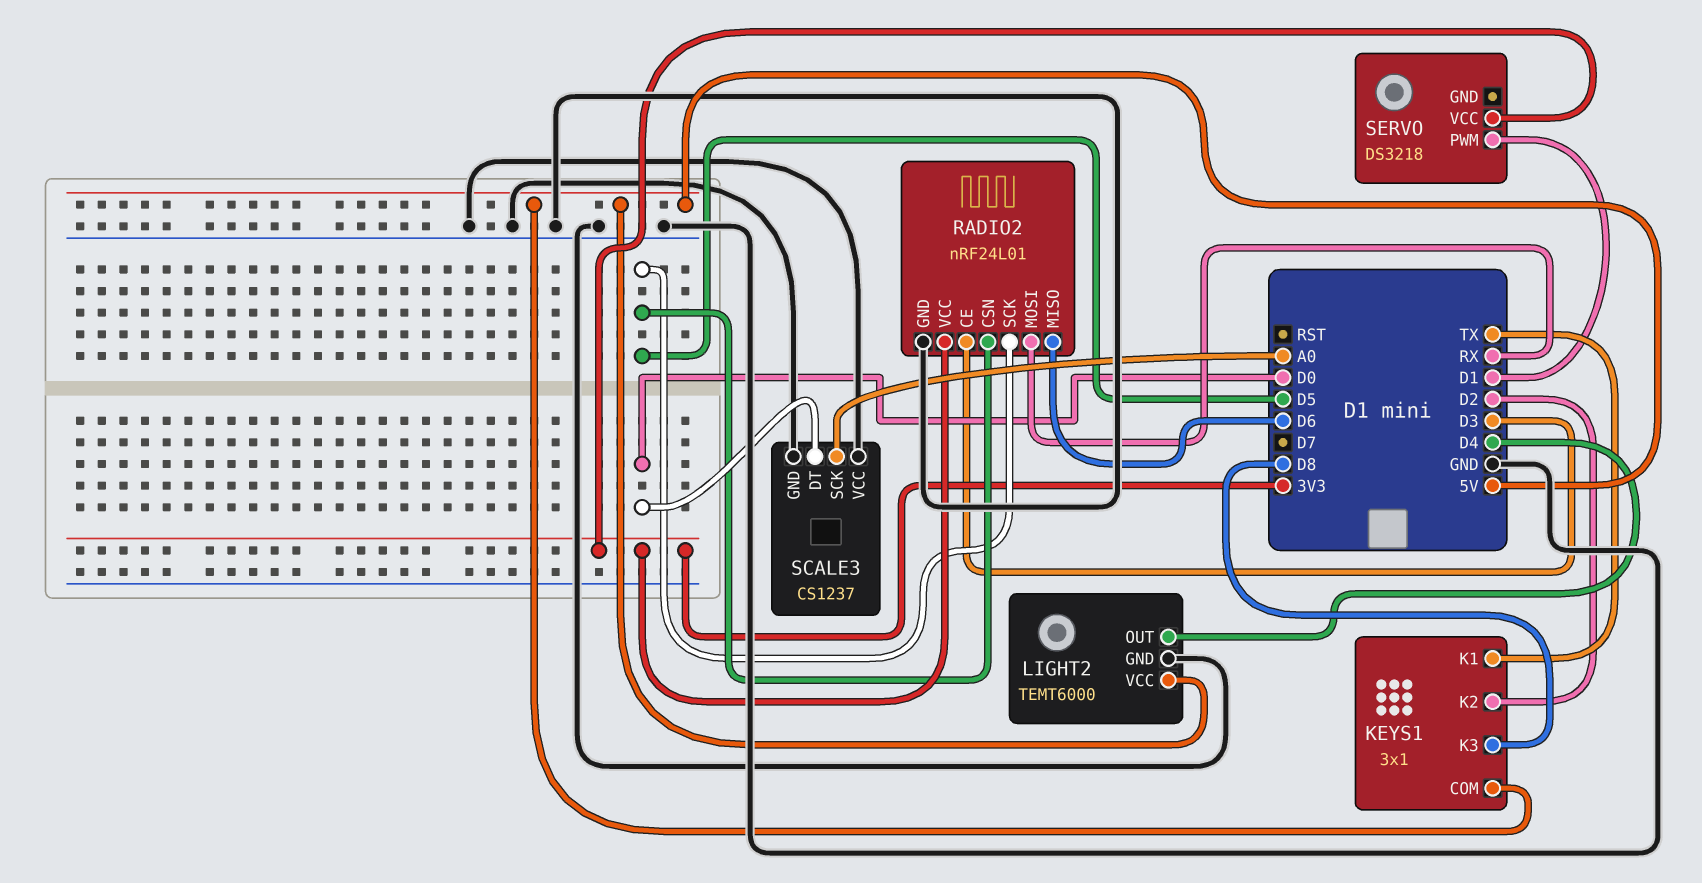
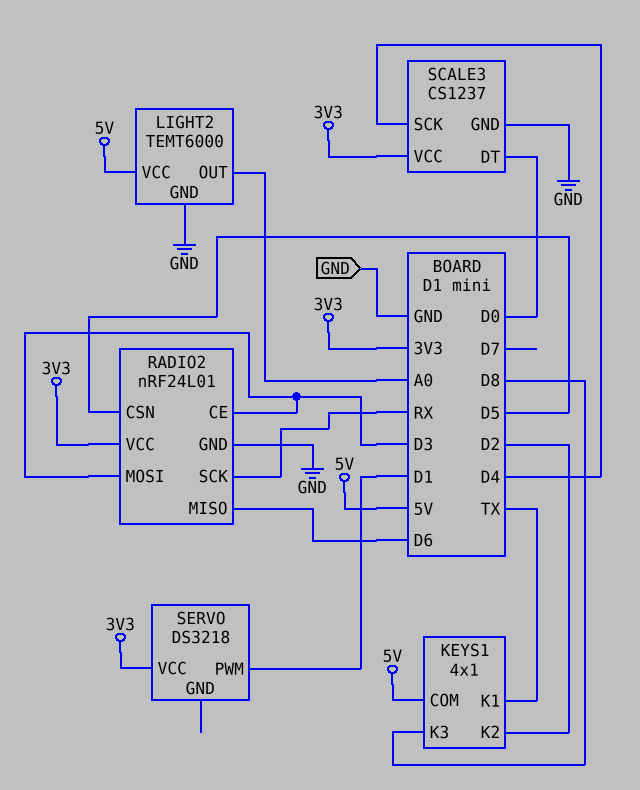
KEYS1: 3x1 -> 4x1
LIGHT2 pin OUT: D4 -> A0
RADIO2 pin MOSI: RX -> D3
RADIO2 pin SCK: D5 -> RX
SCALE3 pin SCK: A0 -> D4
SCALE3 pin VCC: GND -> 3V3

